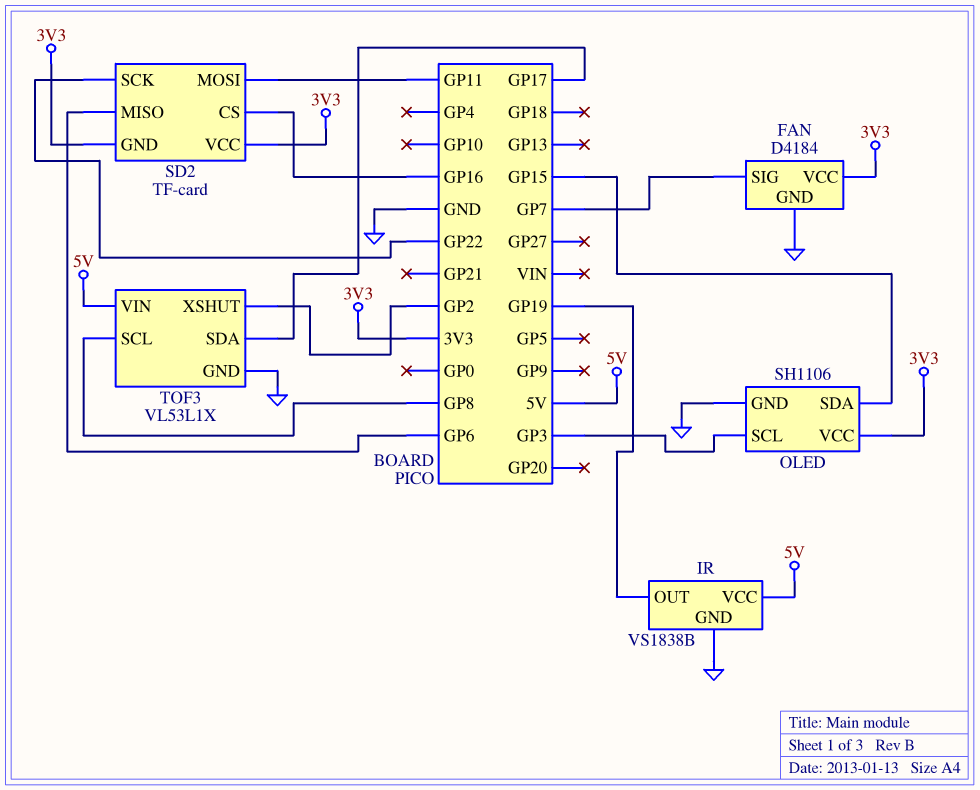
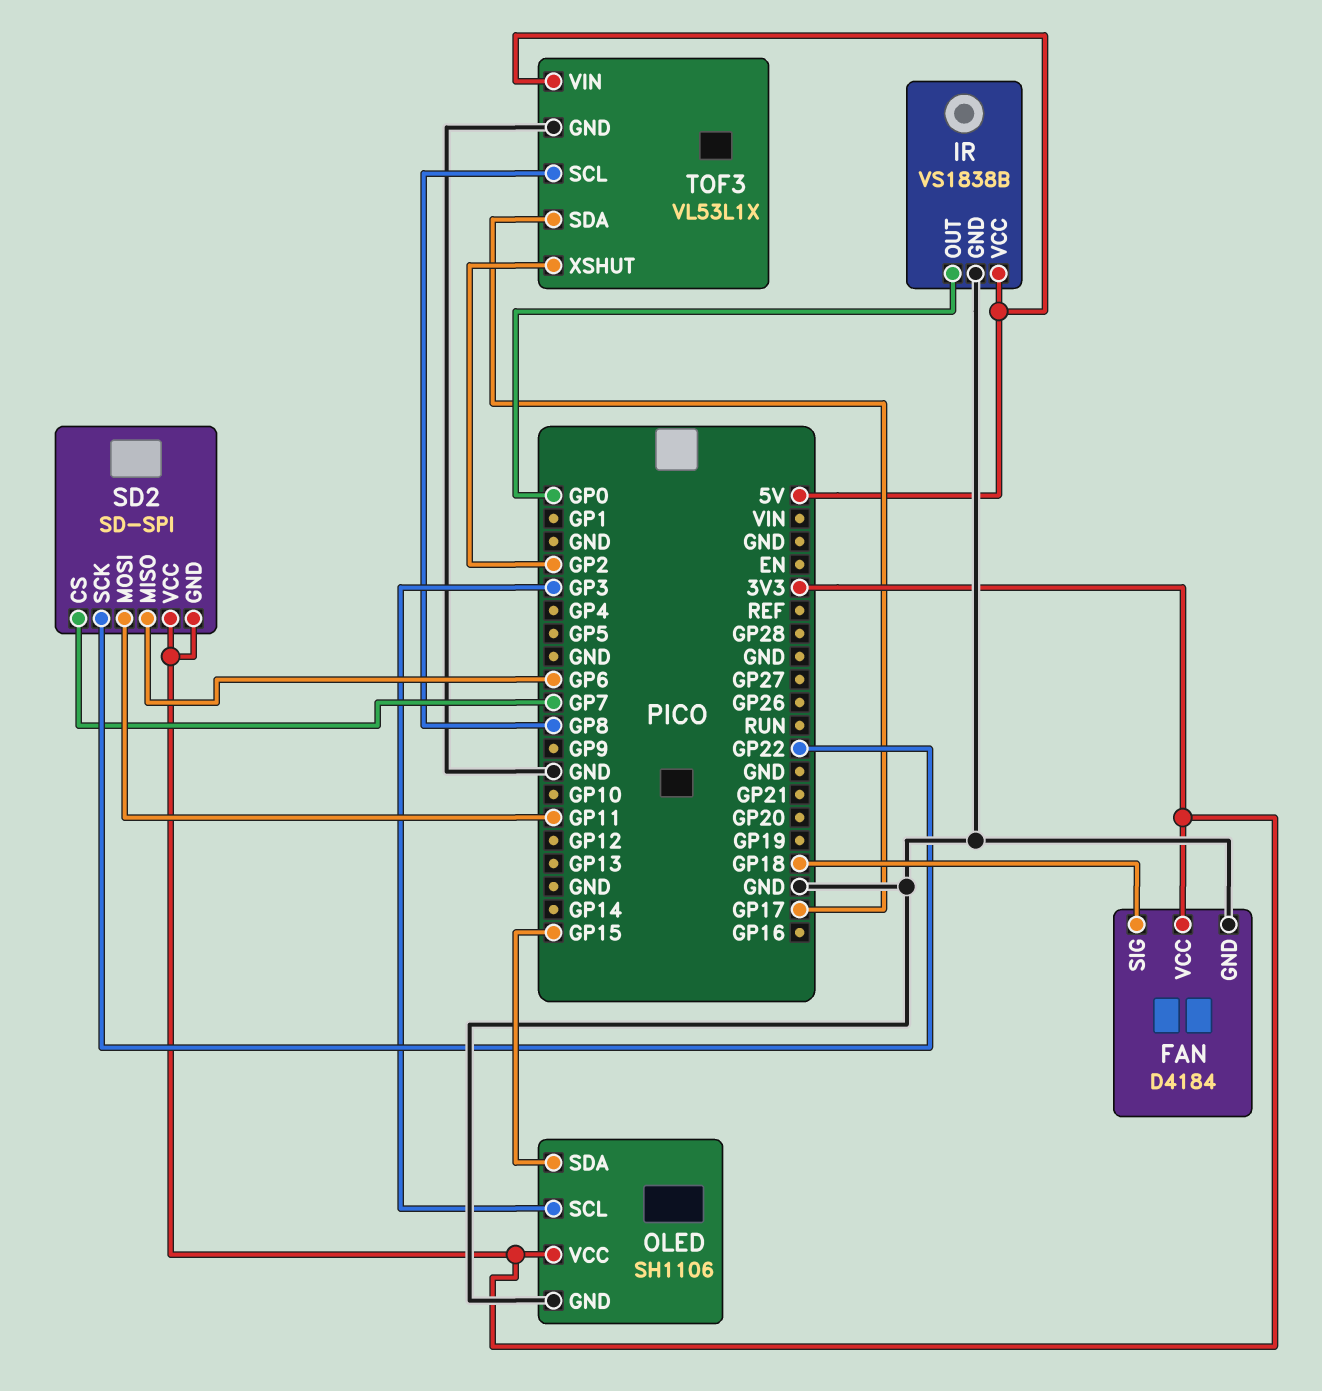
FAN pin SIG: GP7 -> GP18
IR pin OUT: GP19 -> GP0
SD2: TF-card -> SD-SPI
SD2 pin CS: GP16 -> GP7

